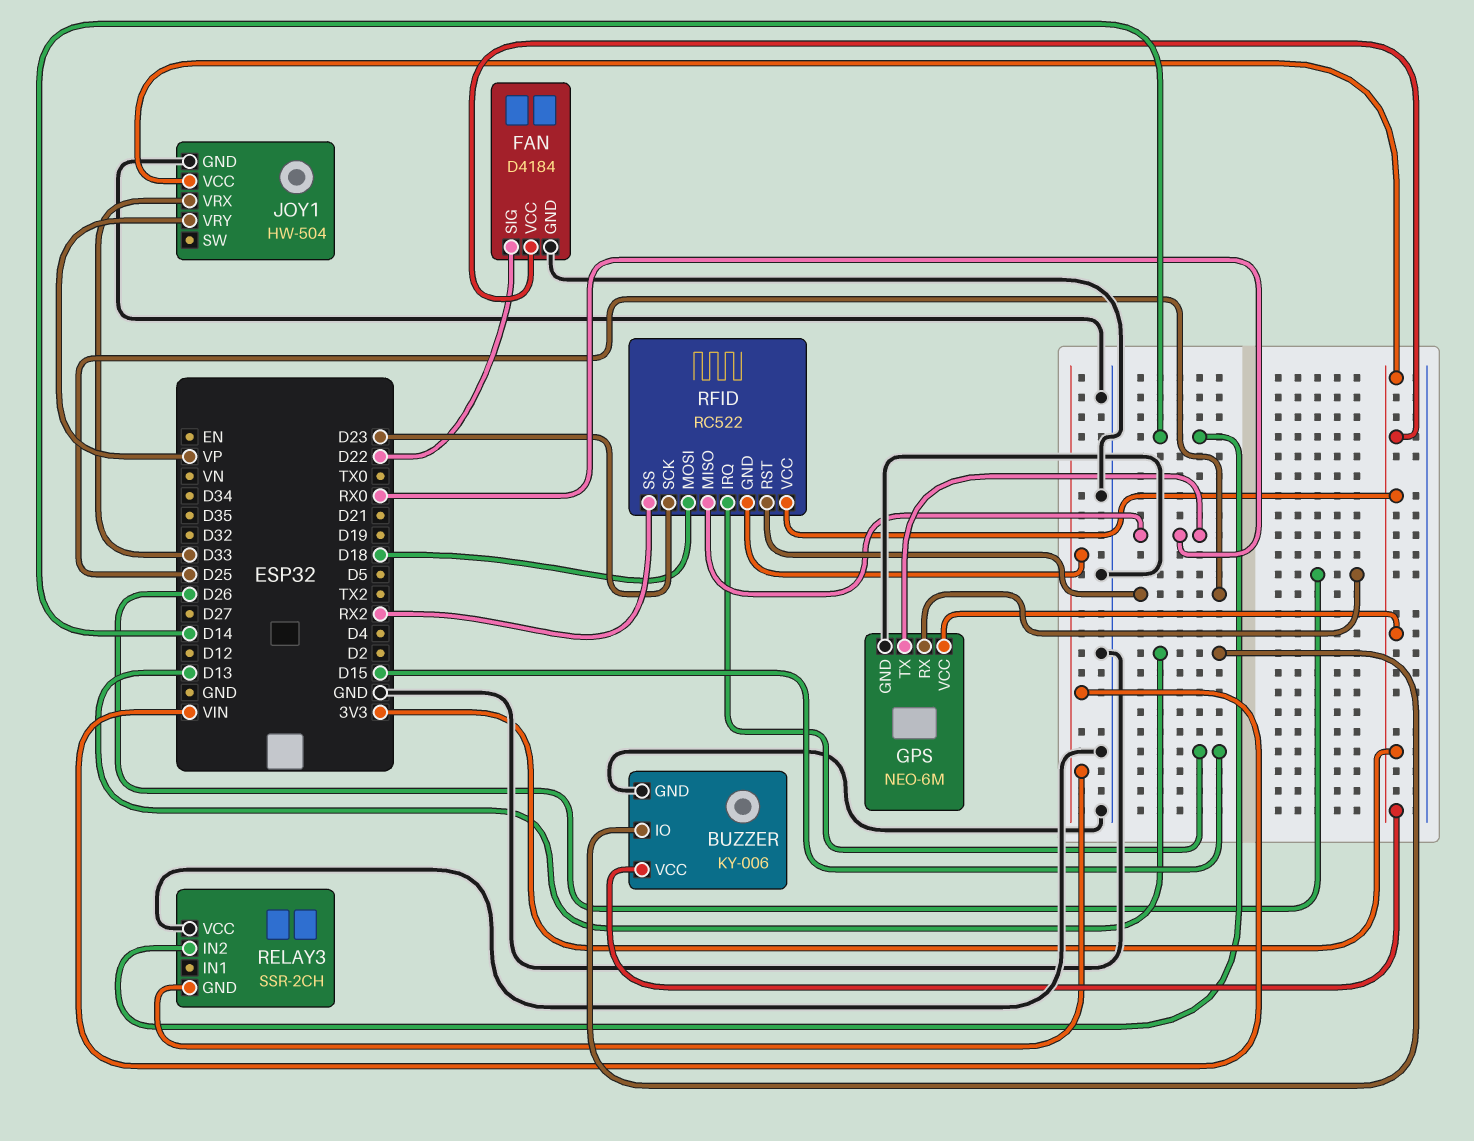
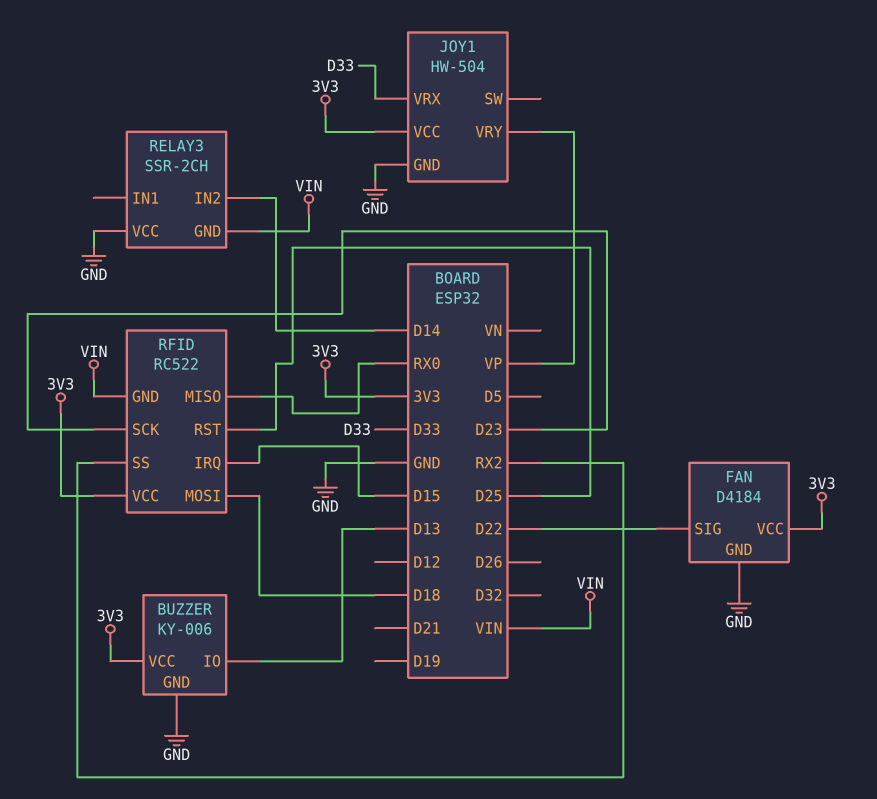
GPS: NEO-6M -> none
GPS pin GND: GND -> none
GPS pin RX: D26 -> none
GPS pin TX: RX0 -> none
GPS pin VCC: 3V3 -> none

